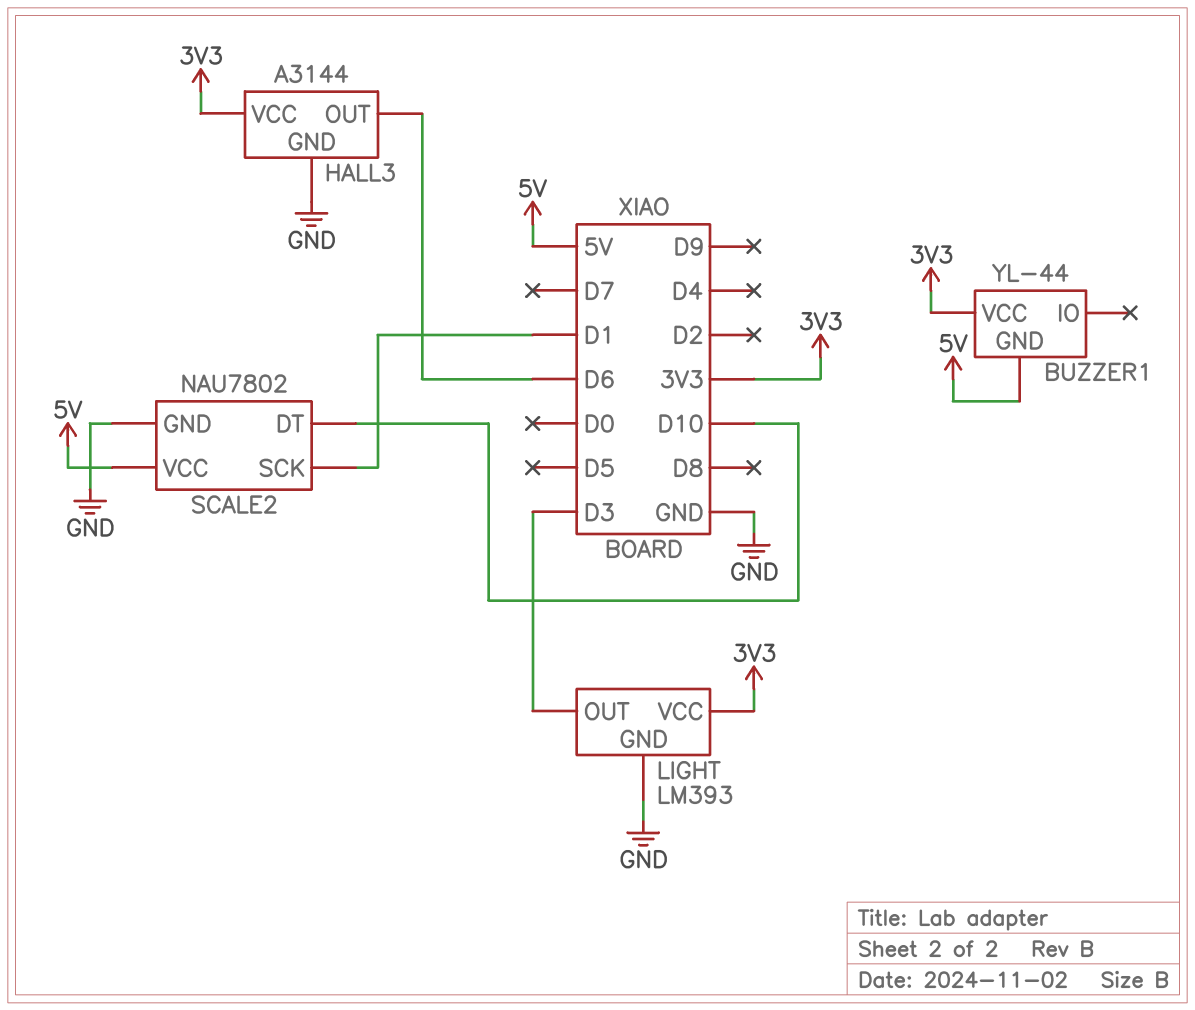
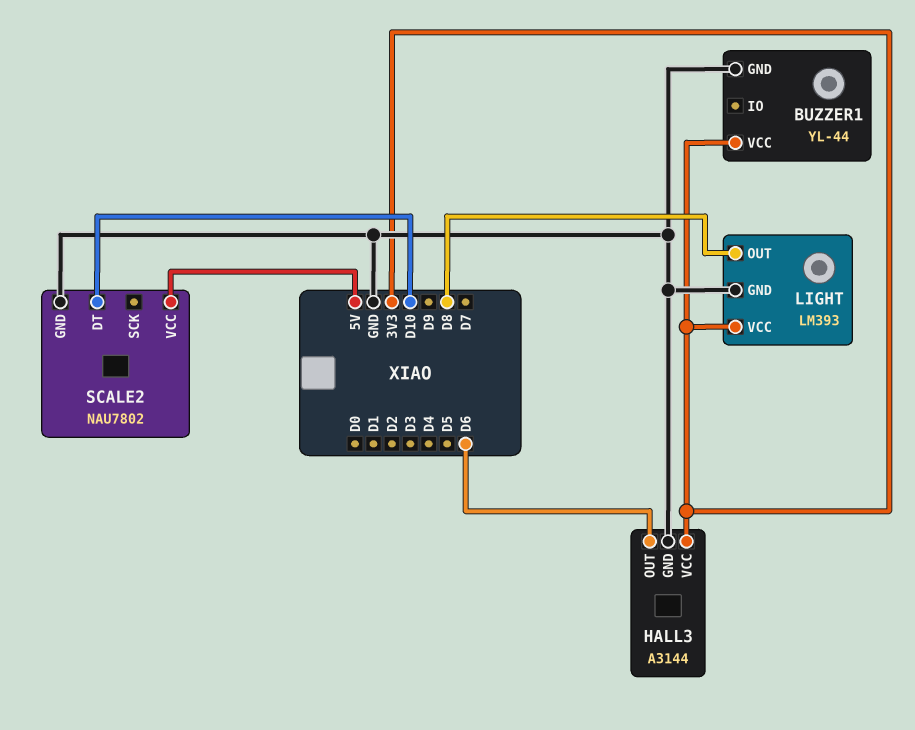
BUZZER1 pin GND: 5V -> GND
LIGHT pin OUT: D3 -> D8
SCALE2 pin SCK: D1 -> none

